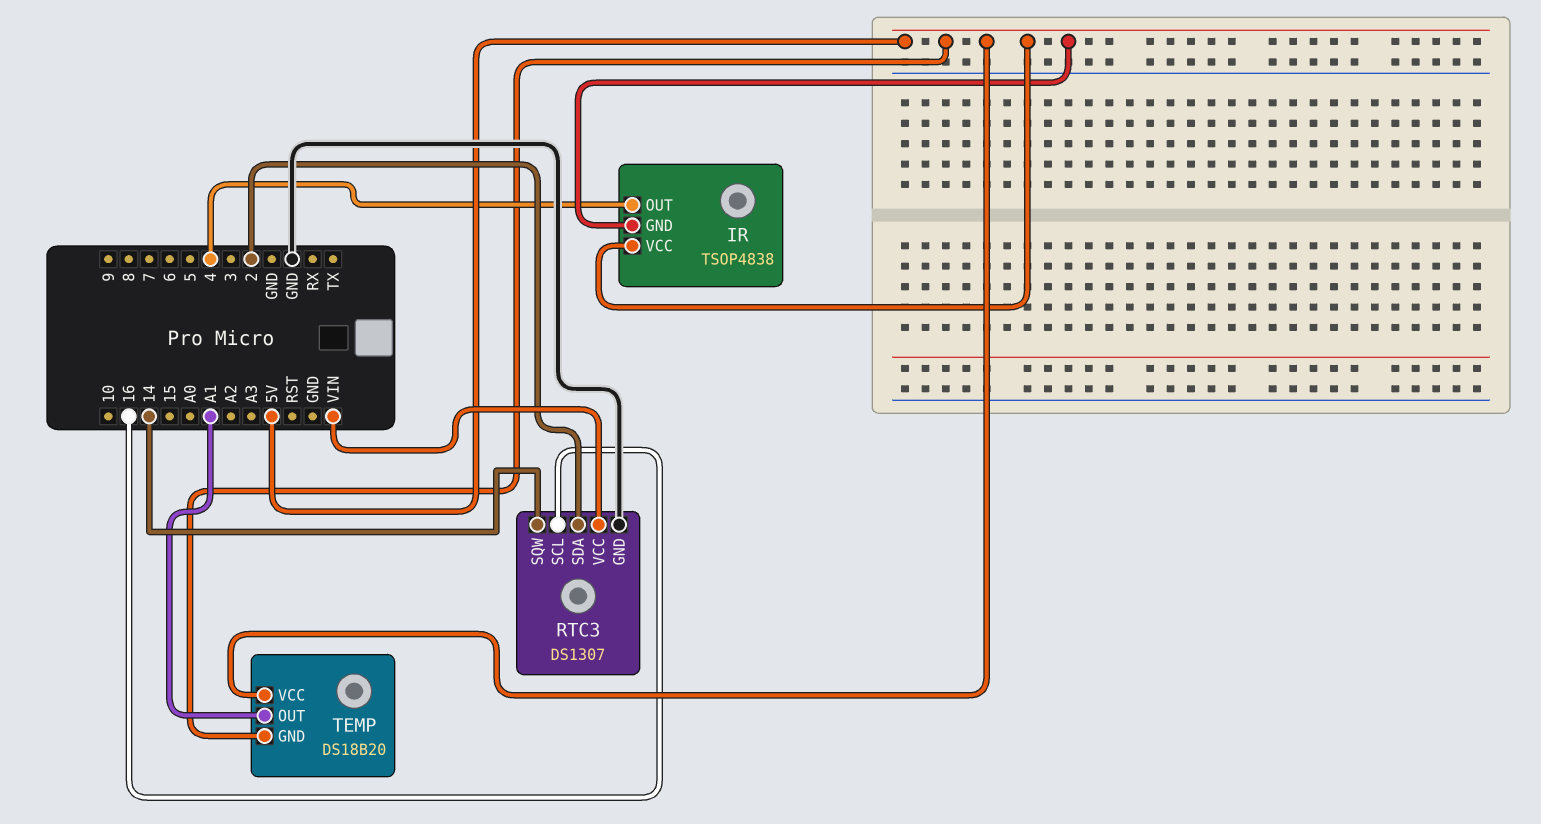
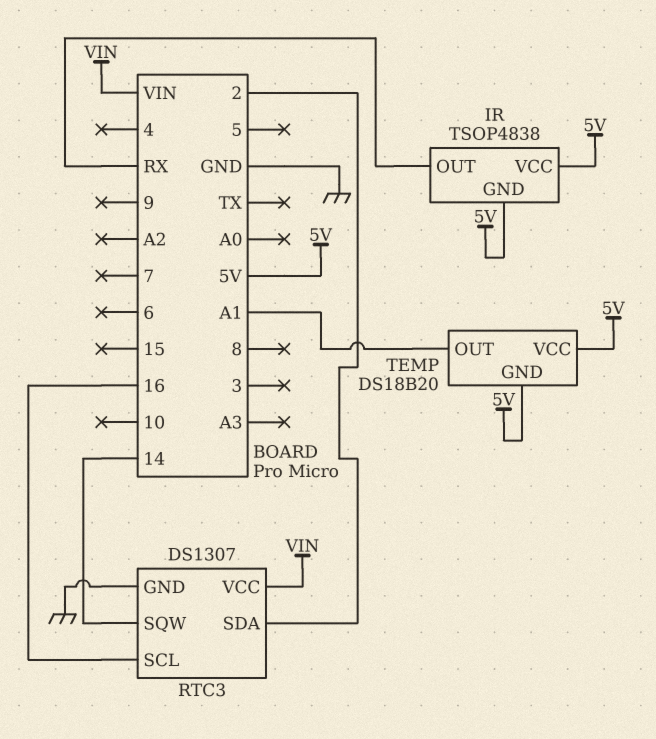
IR pin OUT: 4 -> RX

